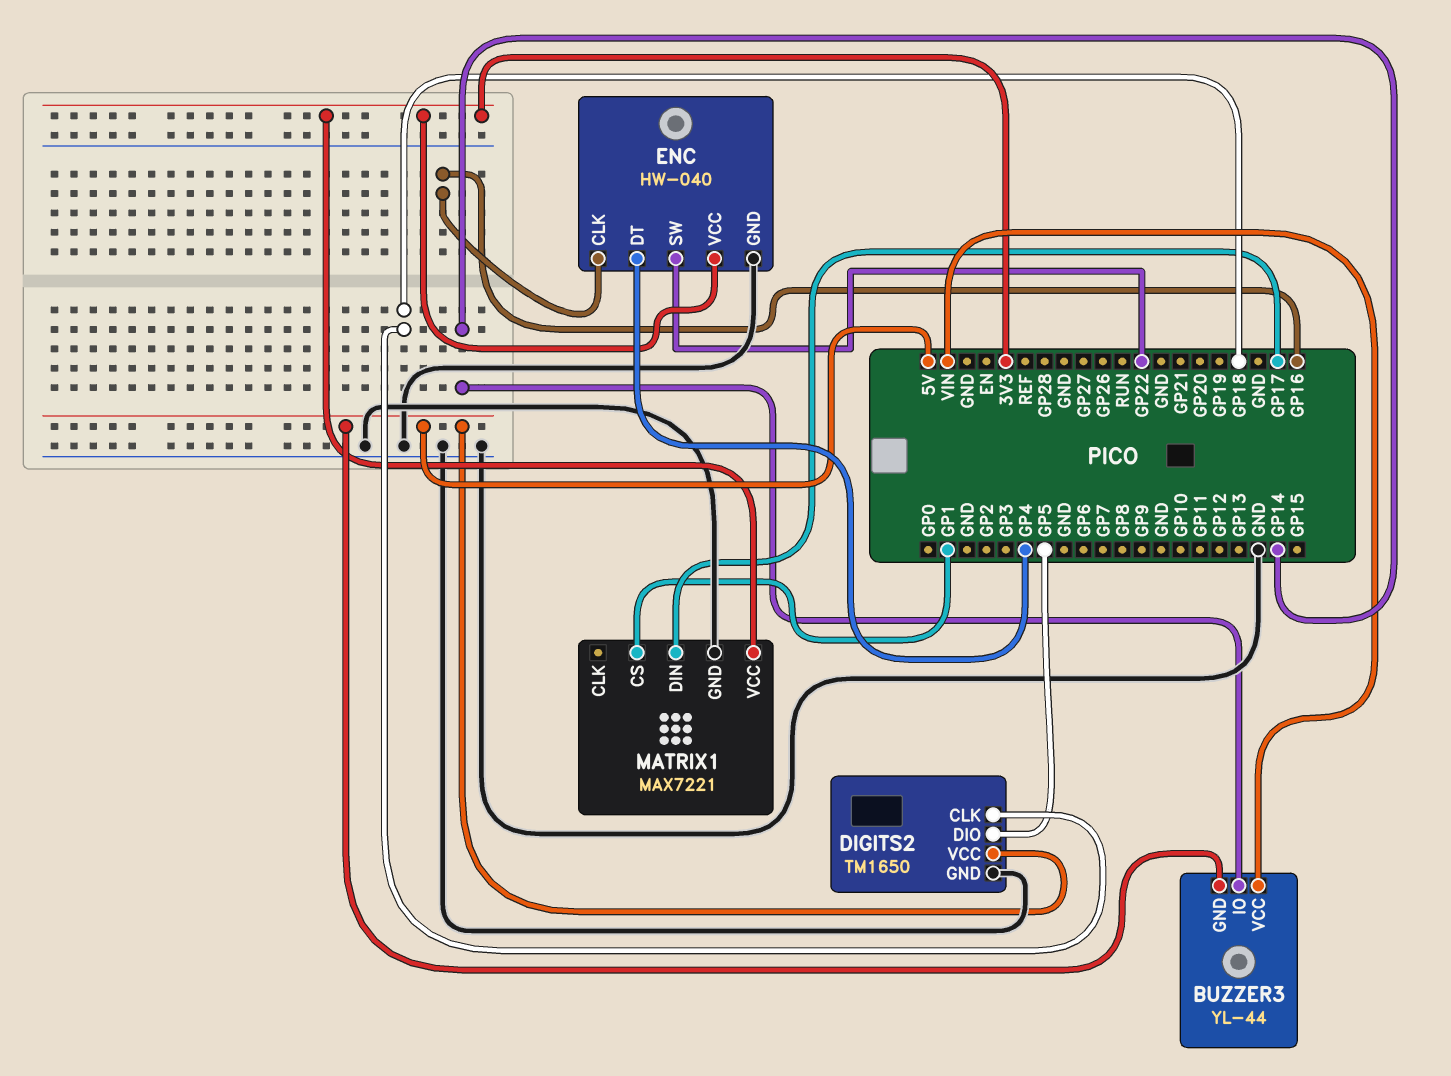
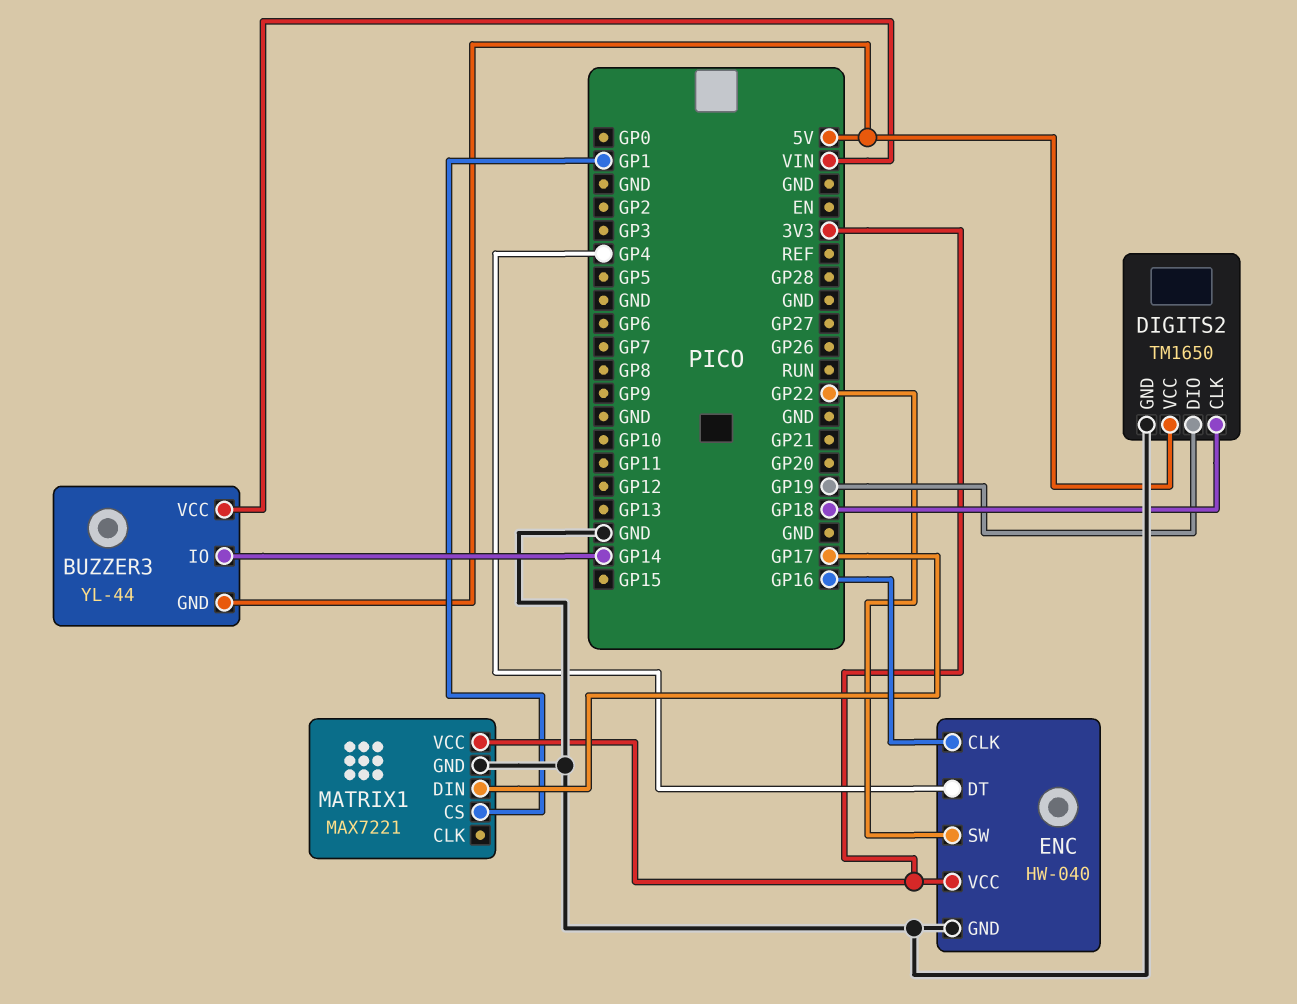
DIGITS2 pin DIO: GP5 -> GP19

